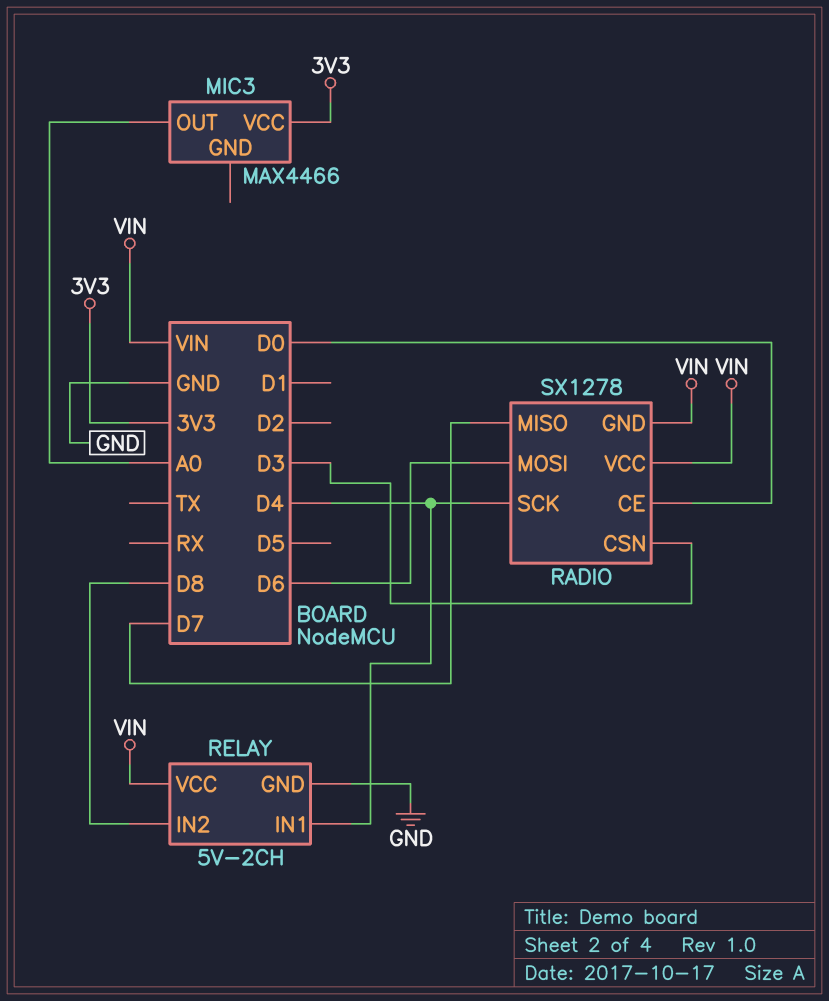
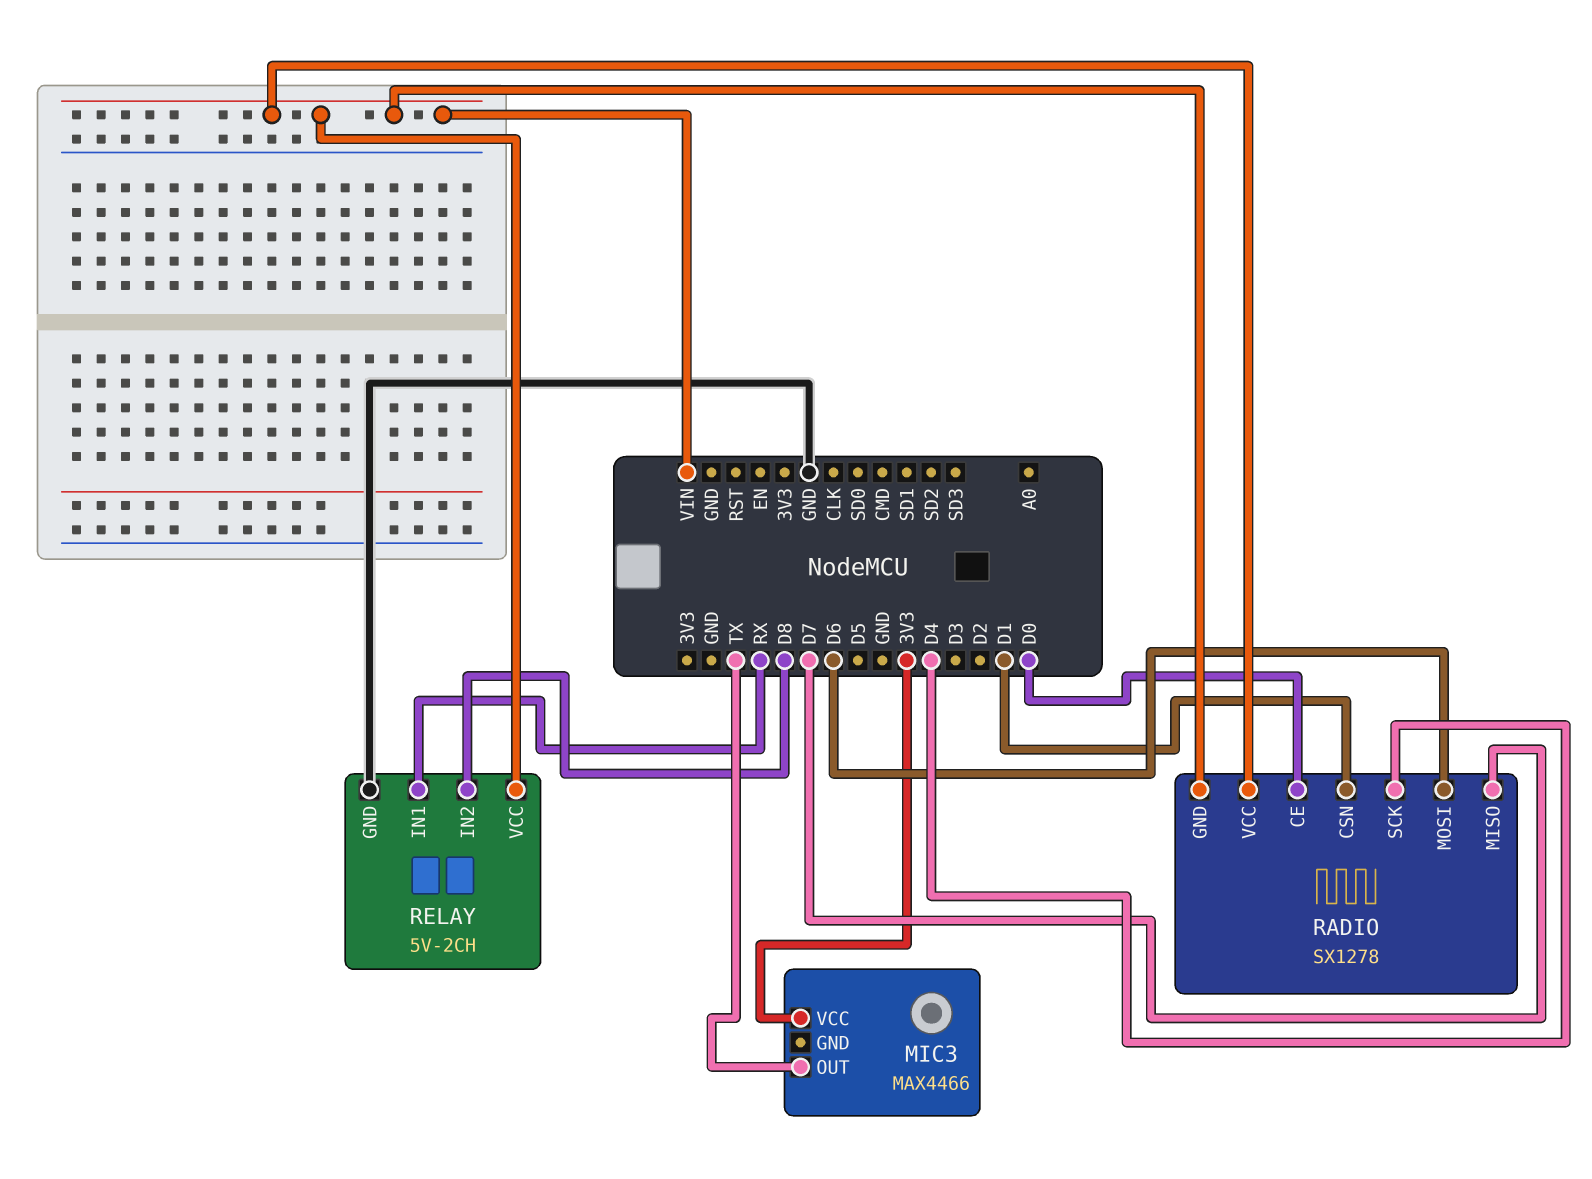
MIC3 pin OUT: A0 -> TX
RADIO pin CSN: D3 -> D1
RELAY pin IN1: D4 -> RX

